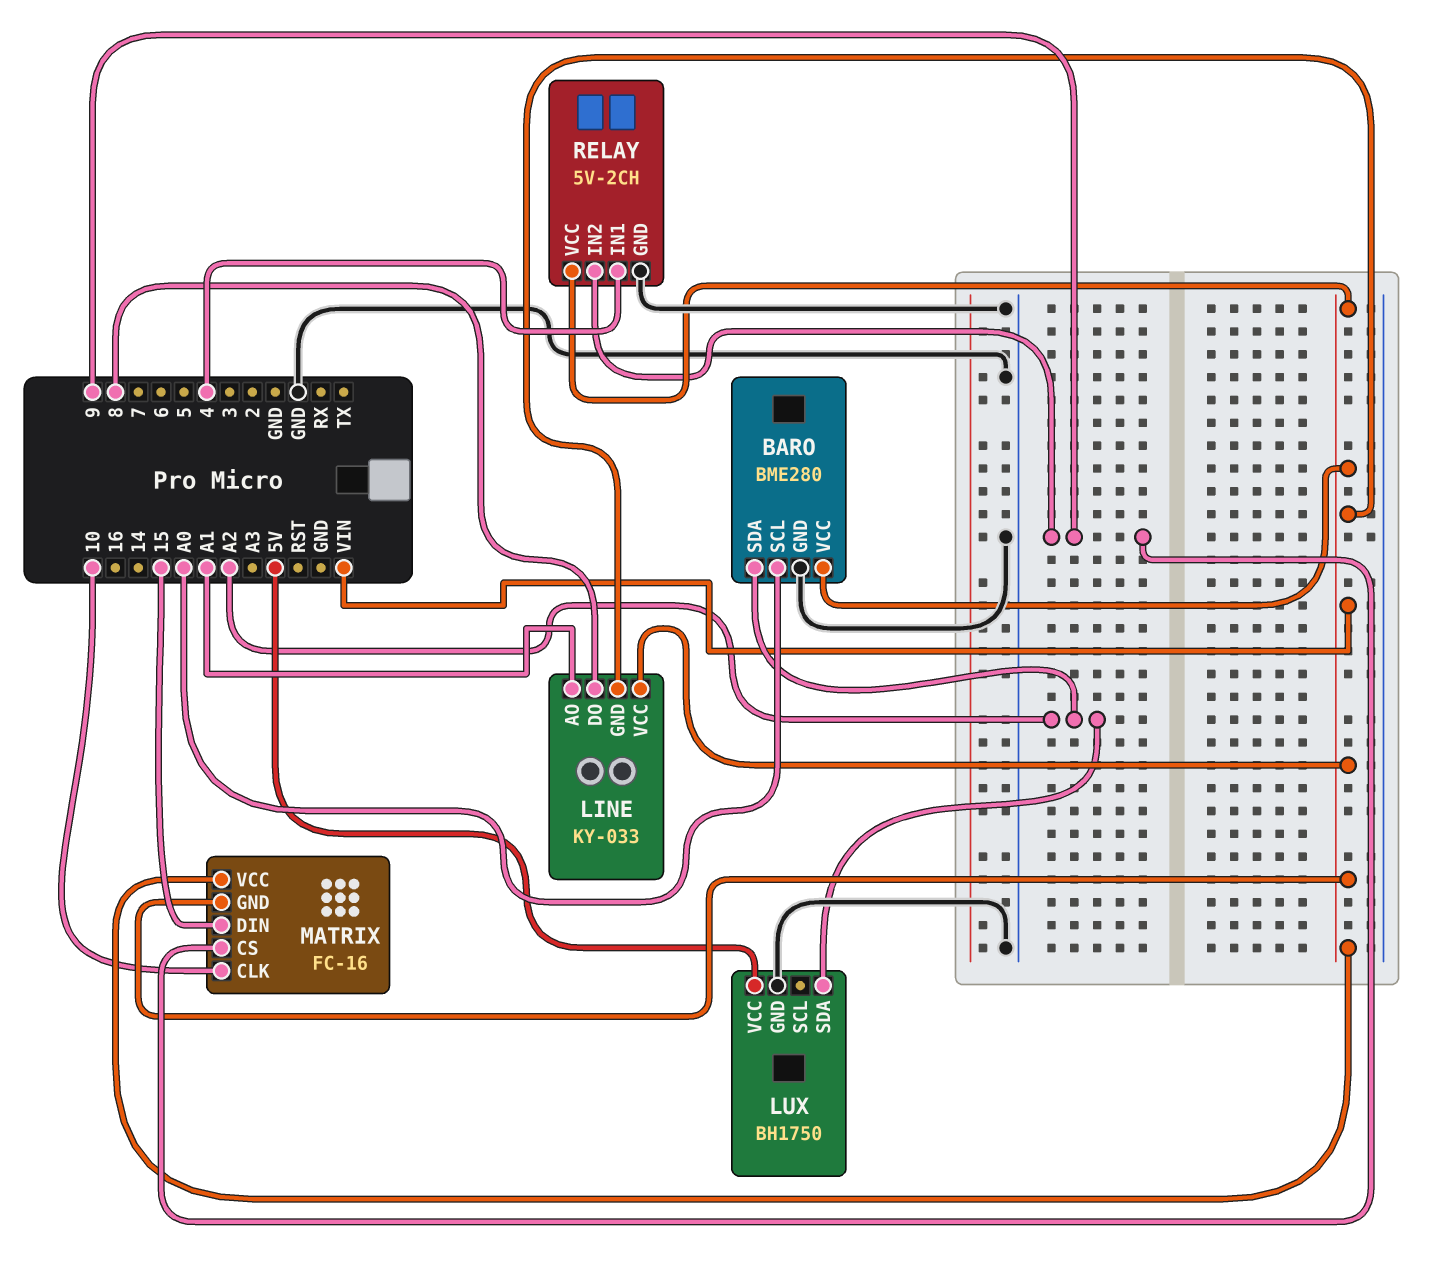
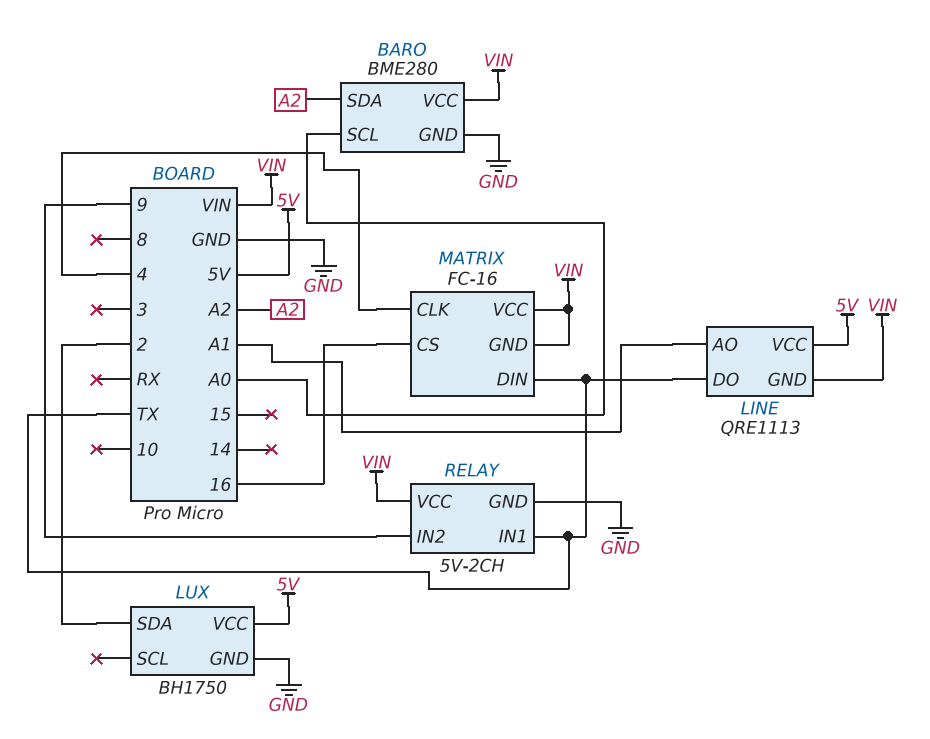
LINE: KY-033 -> QRE1113
LINE pin DO: 8 -> TX
LINE pin VCC: VIN -> 5V
LUX pin SDA: A2 -> 2
MATRIX pin CLK: 10 -> 4
MATRIX pin CS: 9 -> 16
MATRIX pin DIN: 15 -> TX
RELAY pin IN1: 4 -> TX

